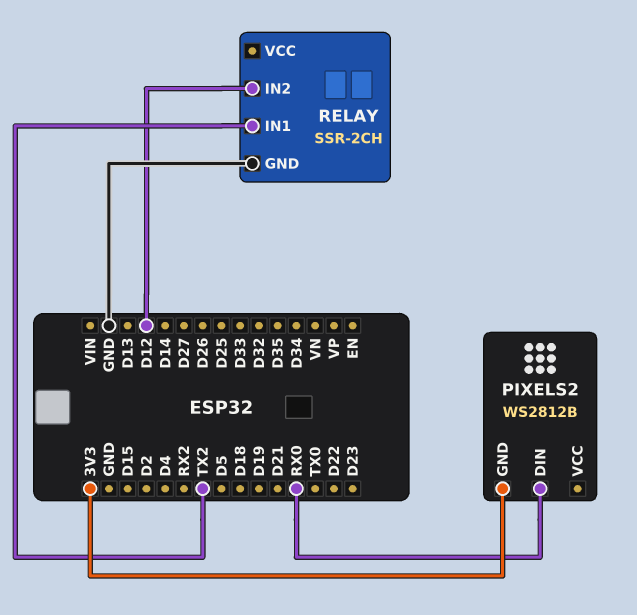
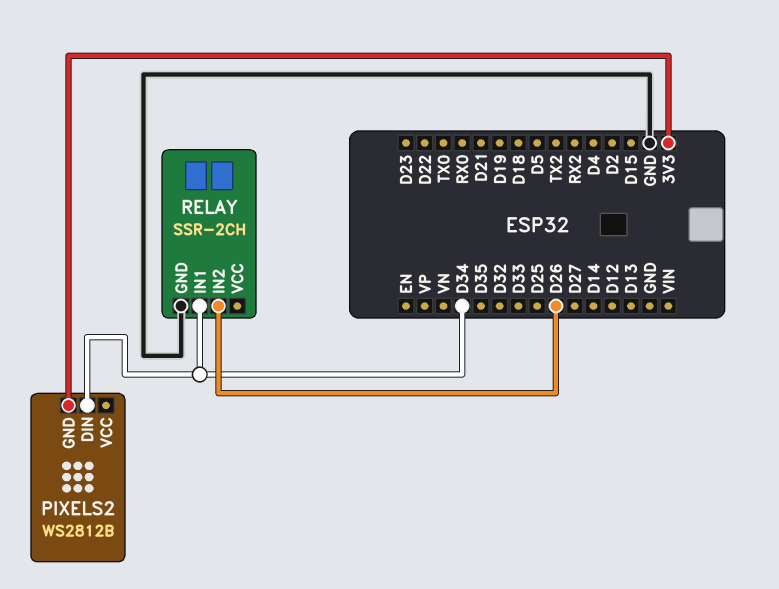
PIXELS2 pin DIN: RX0 -> D34
RELAY pin IN1: TX2 -> D34
RELAY pin IN2: D12 -> D26

